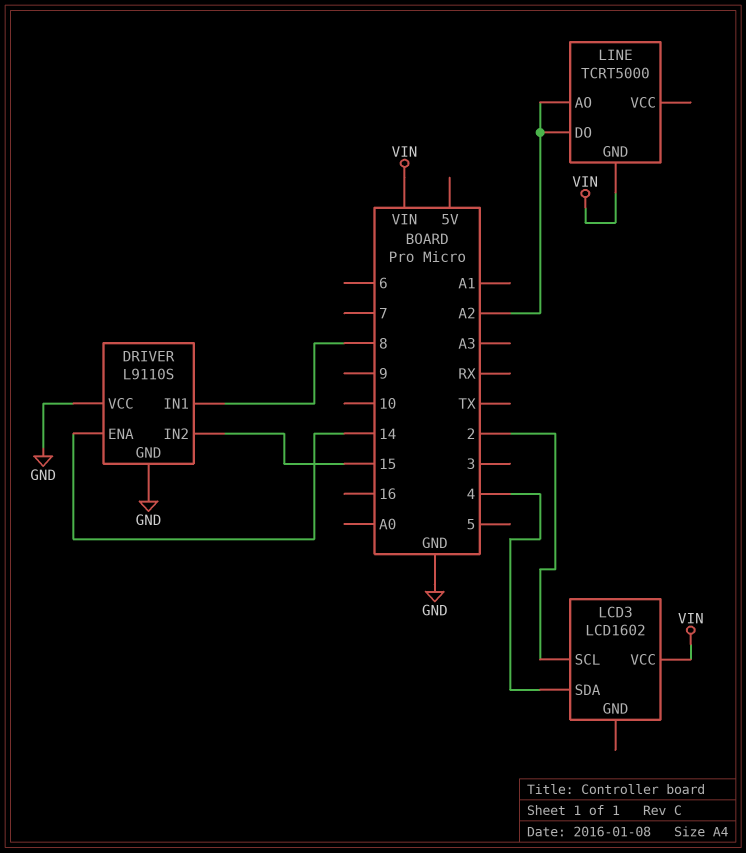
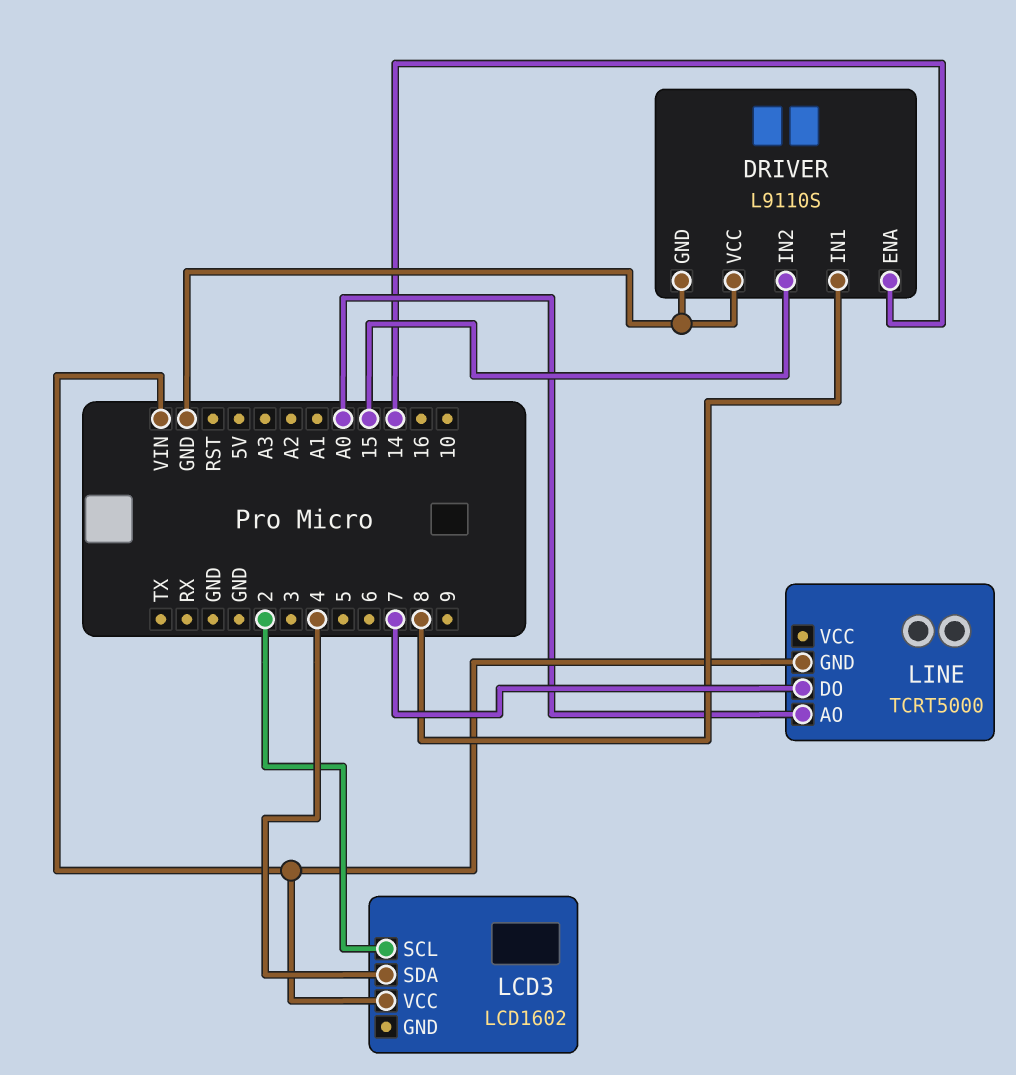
LINE pin AO: A2 -> A0
LINE pin DO: A2 -> 7

